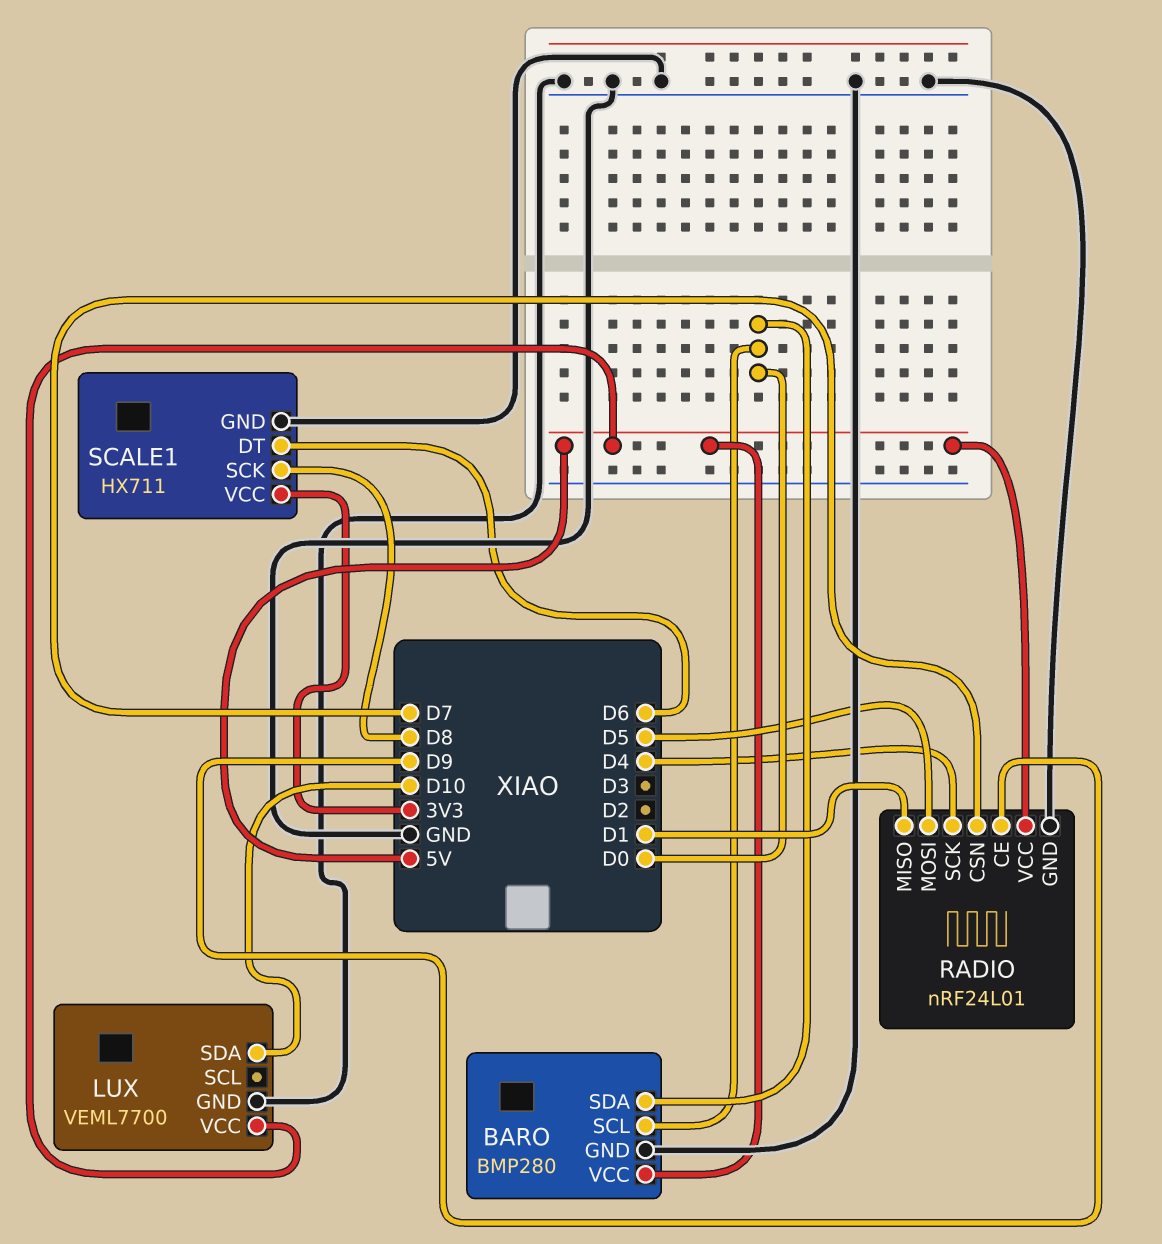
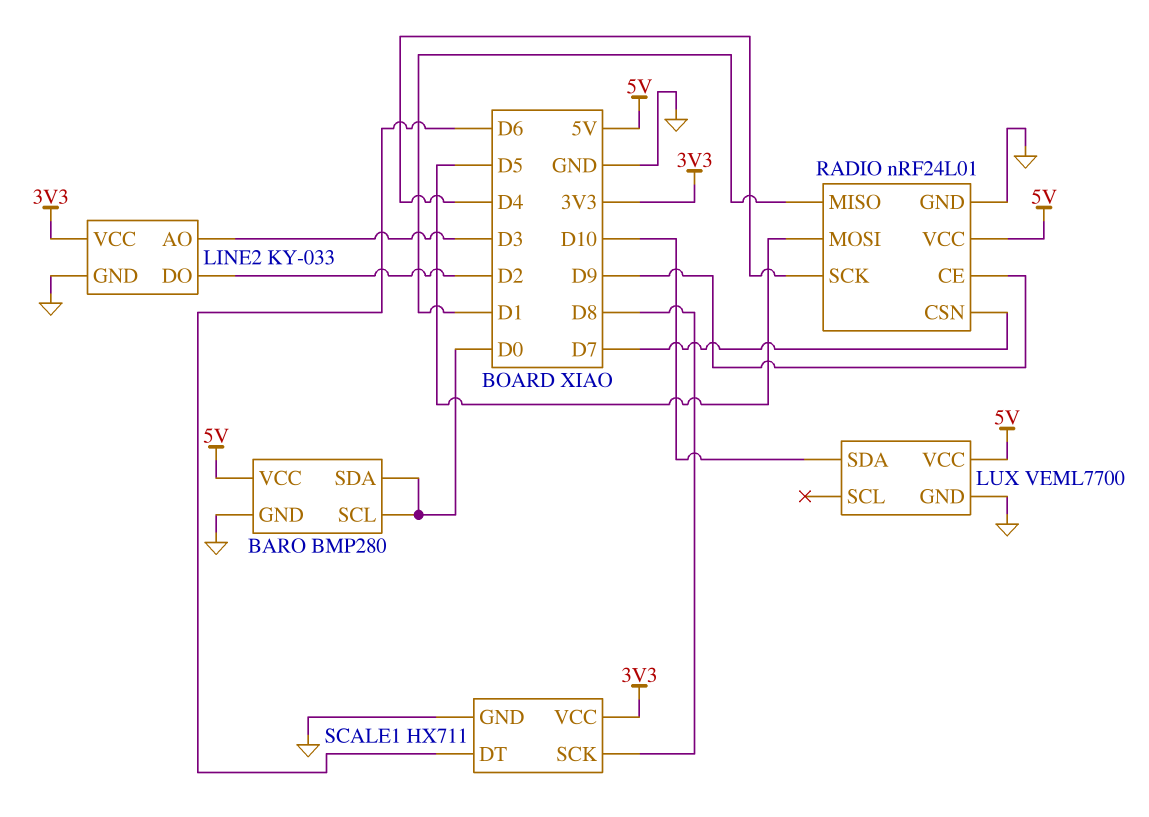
LINE2: none -> KY-033
LINE2 pin AO: none -> D3
LINE2 pin DO: none -> D2
LINE2 pin GND: none -> GND
LINE2 pin VCC: none -> 3V3

